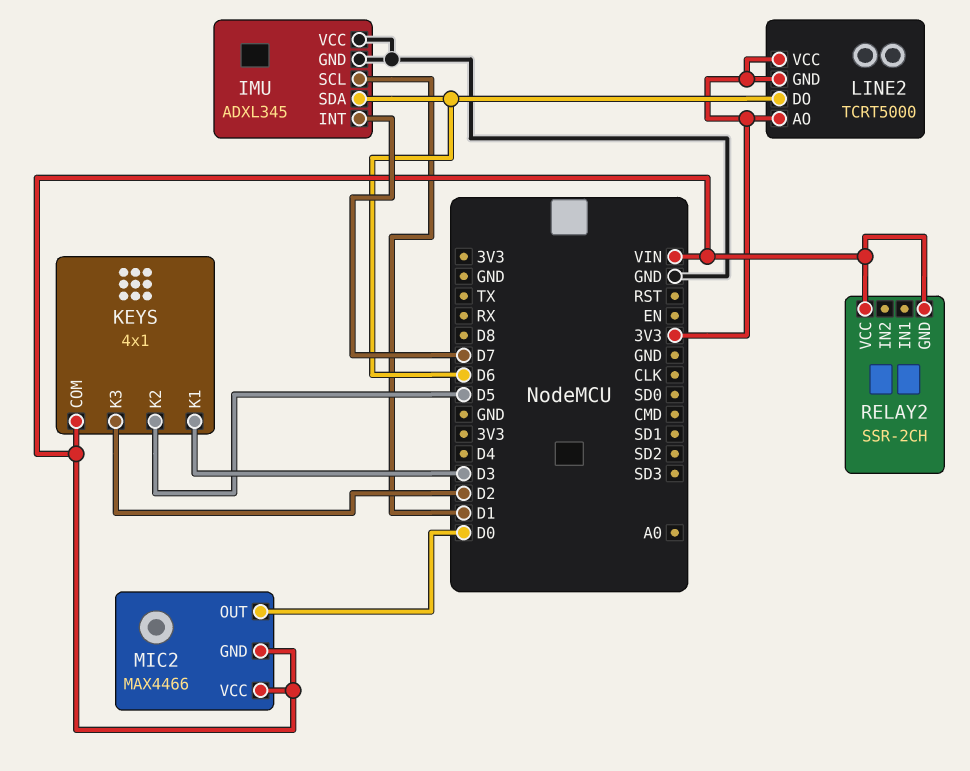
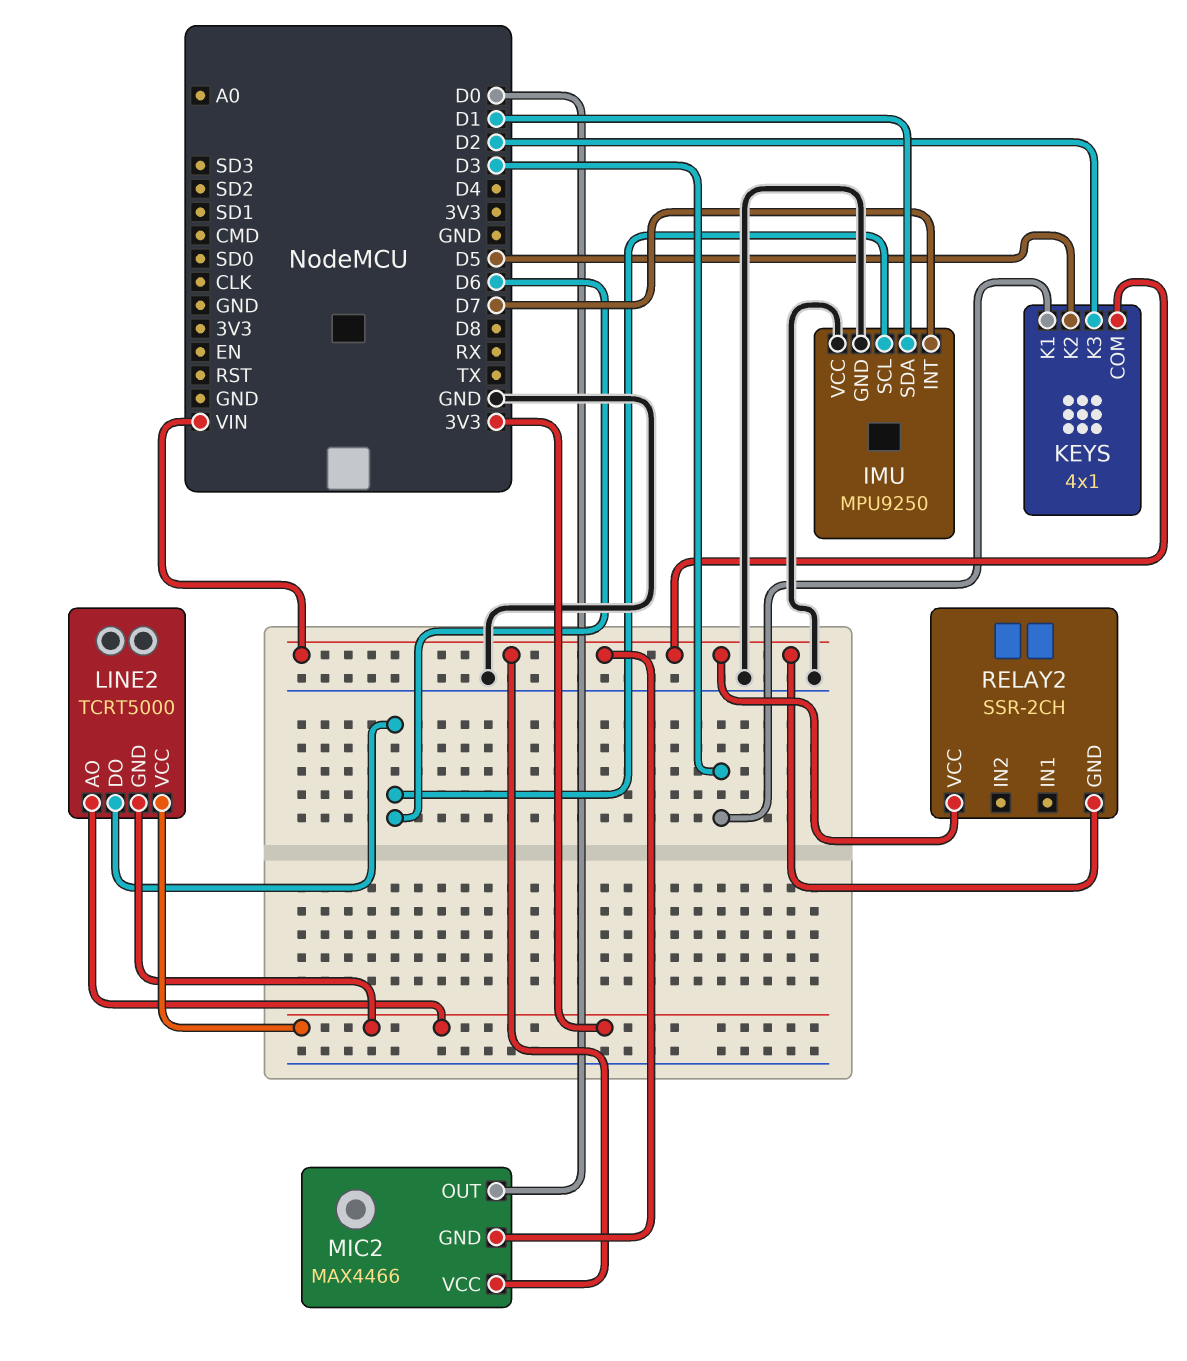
IMU: ADXL345 -> MPU9250
IMU pin SCL: D1 -> D6
IMU pin SDA: D6 -> D1

